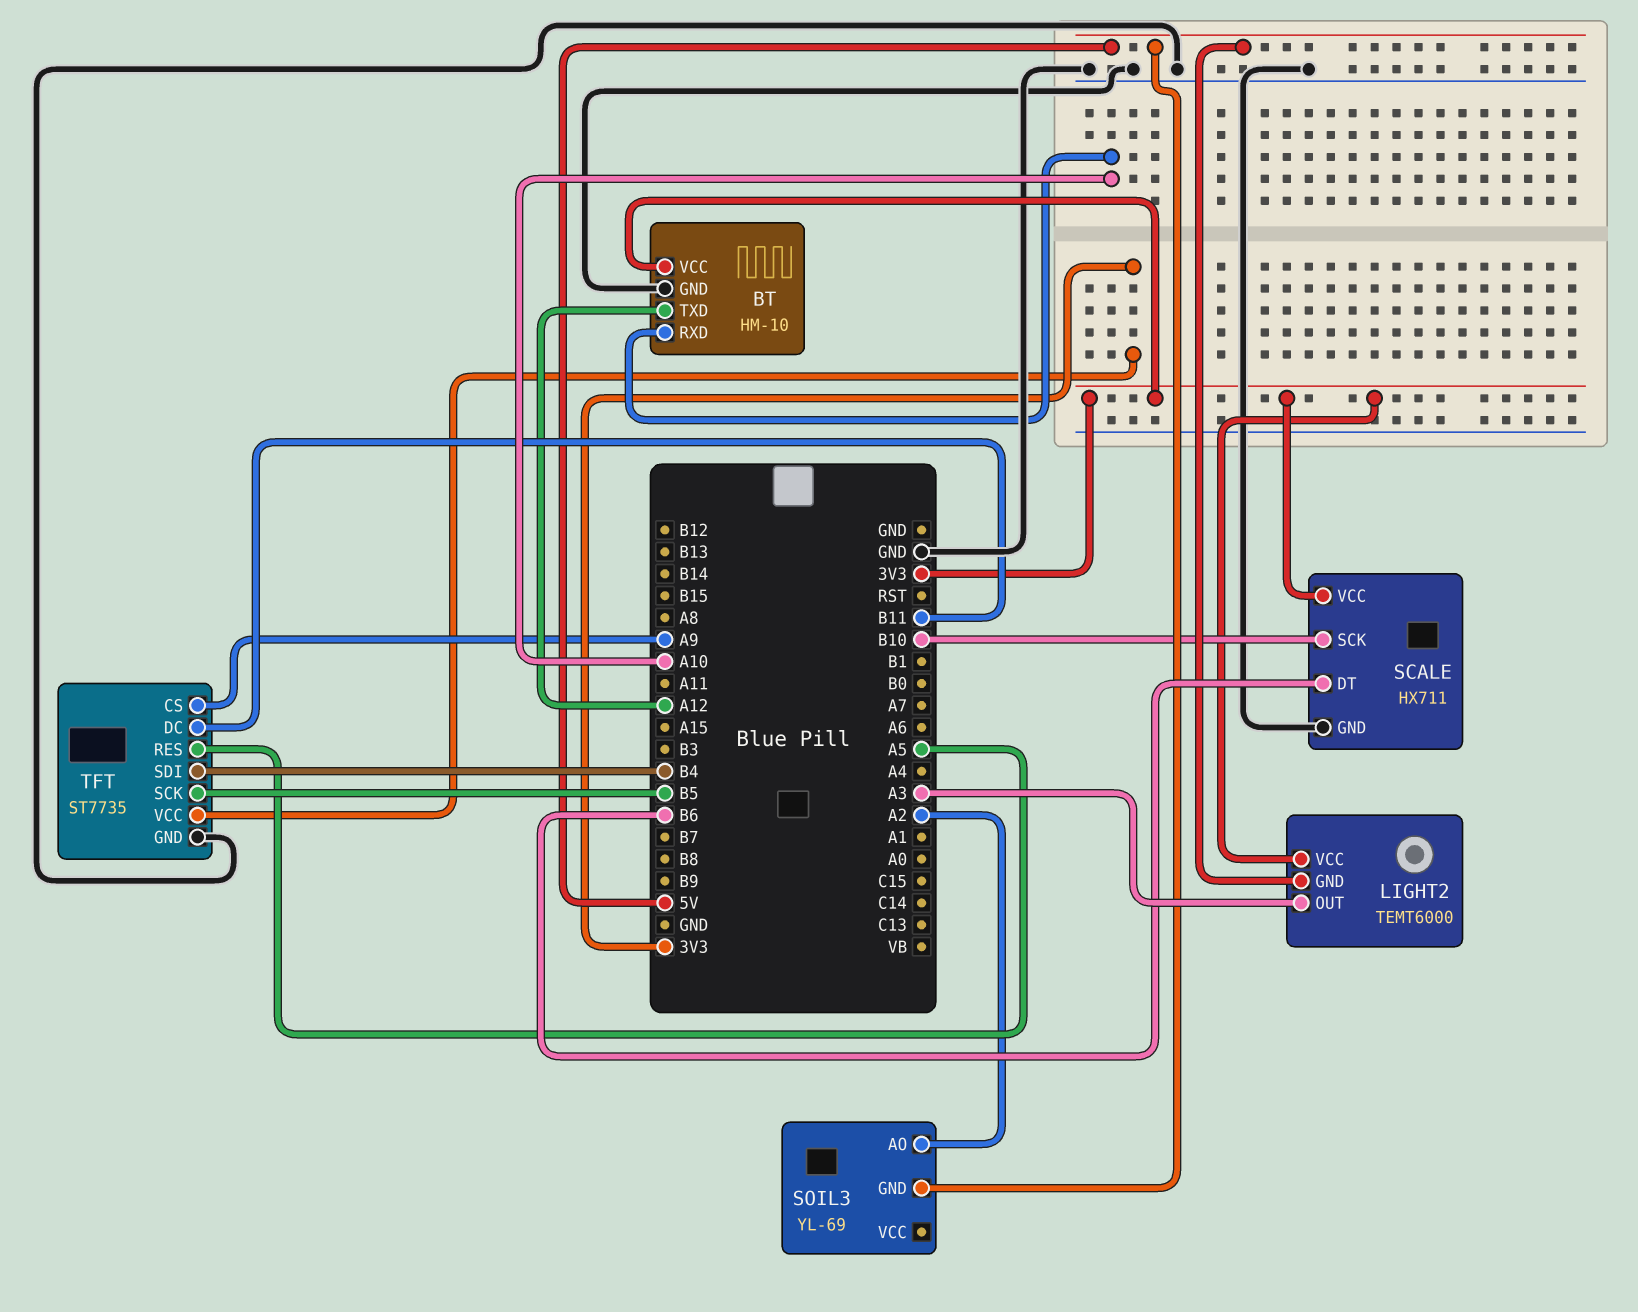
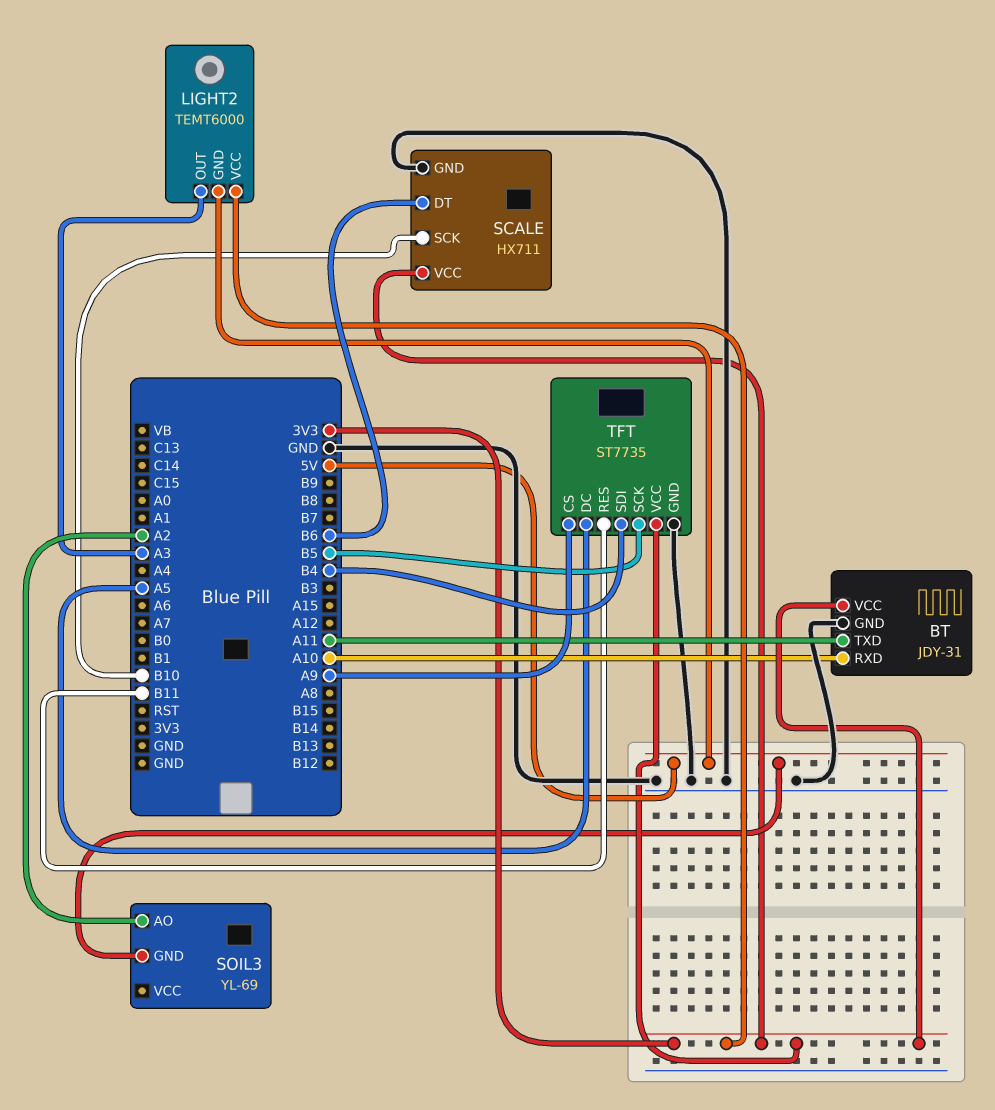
BT: HM-10 -> JDY-31
BT pin TXD: A12 -> A11
TFT pin DC: B11 -> A5
TFT pin RES: A5 -> B11

